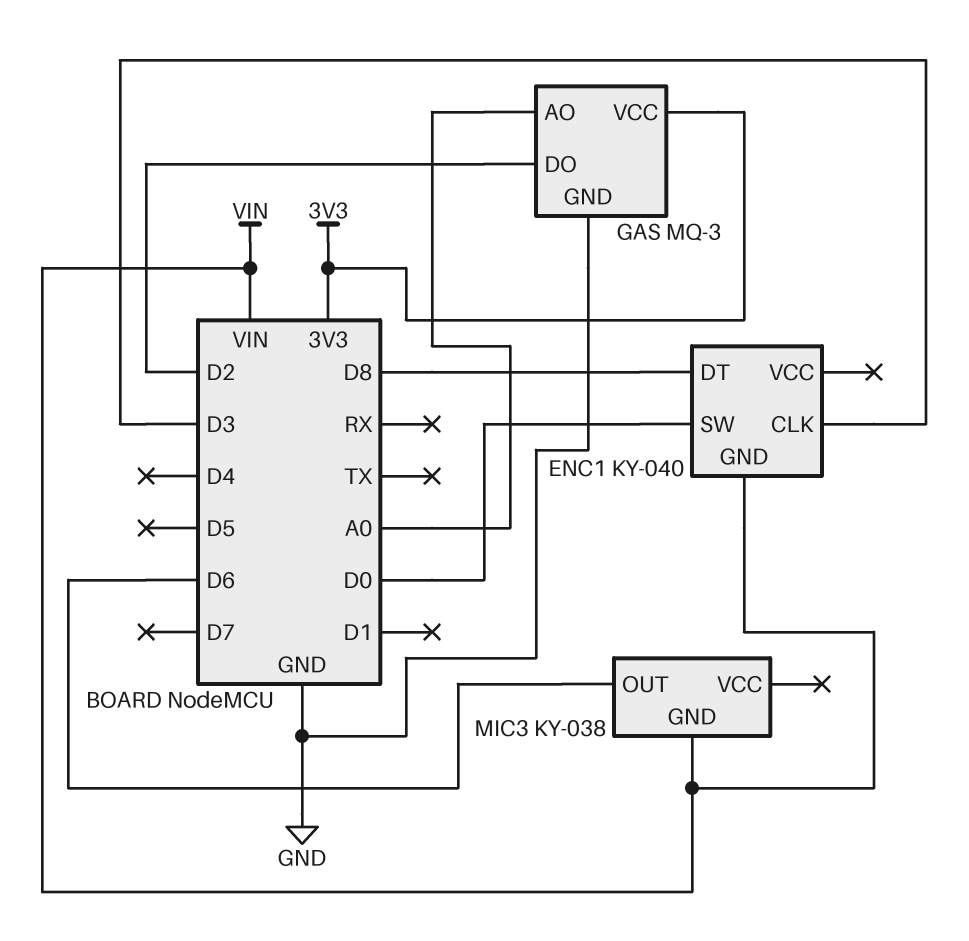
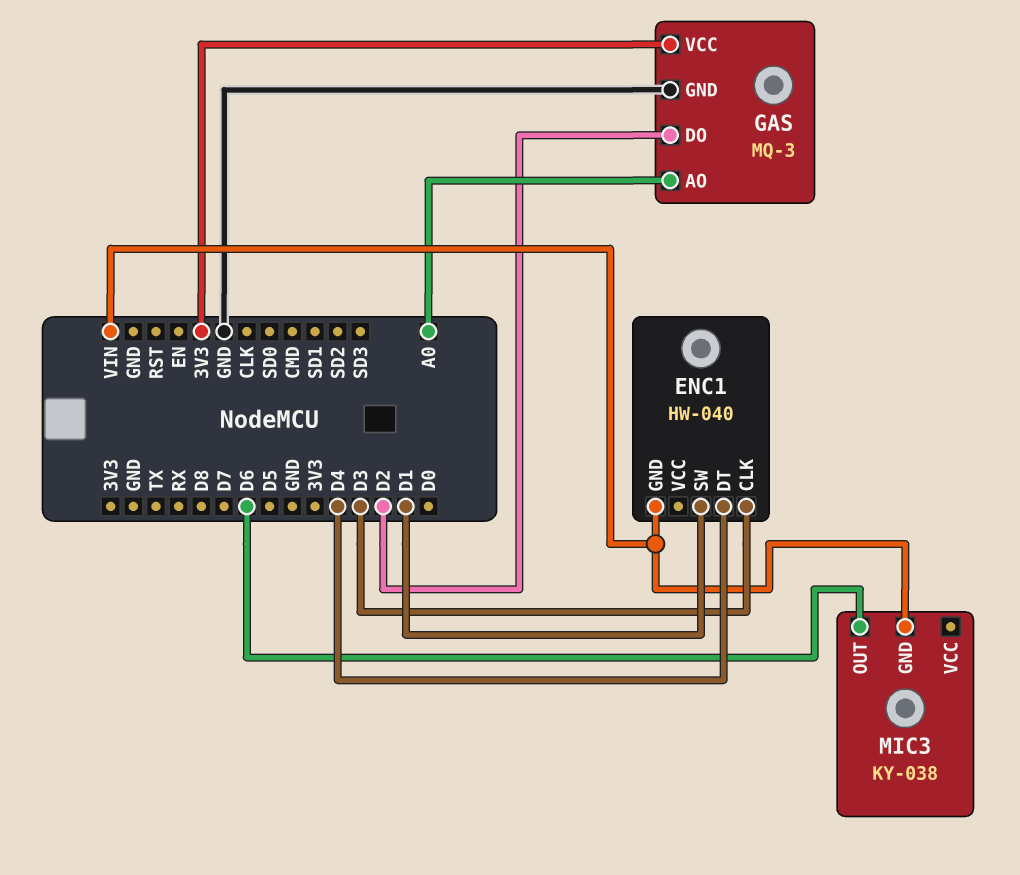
ENC1: KY-040 -> HW-040
ENC1 pin DT: D8 -> D4
ENC1 pin SW: D0 -> D1

